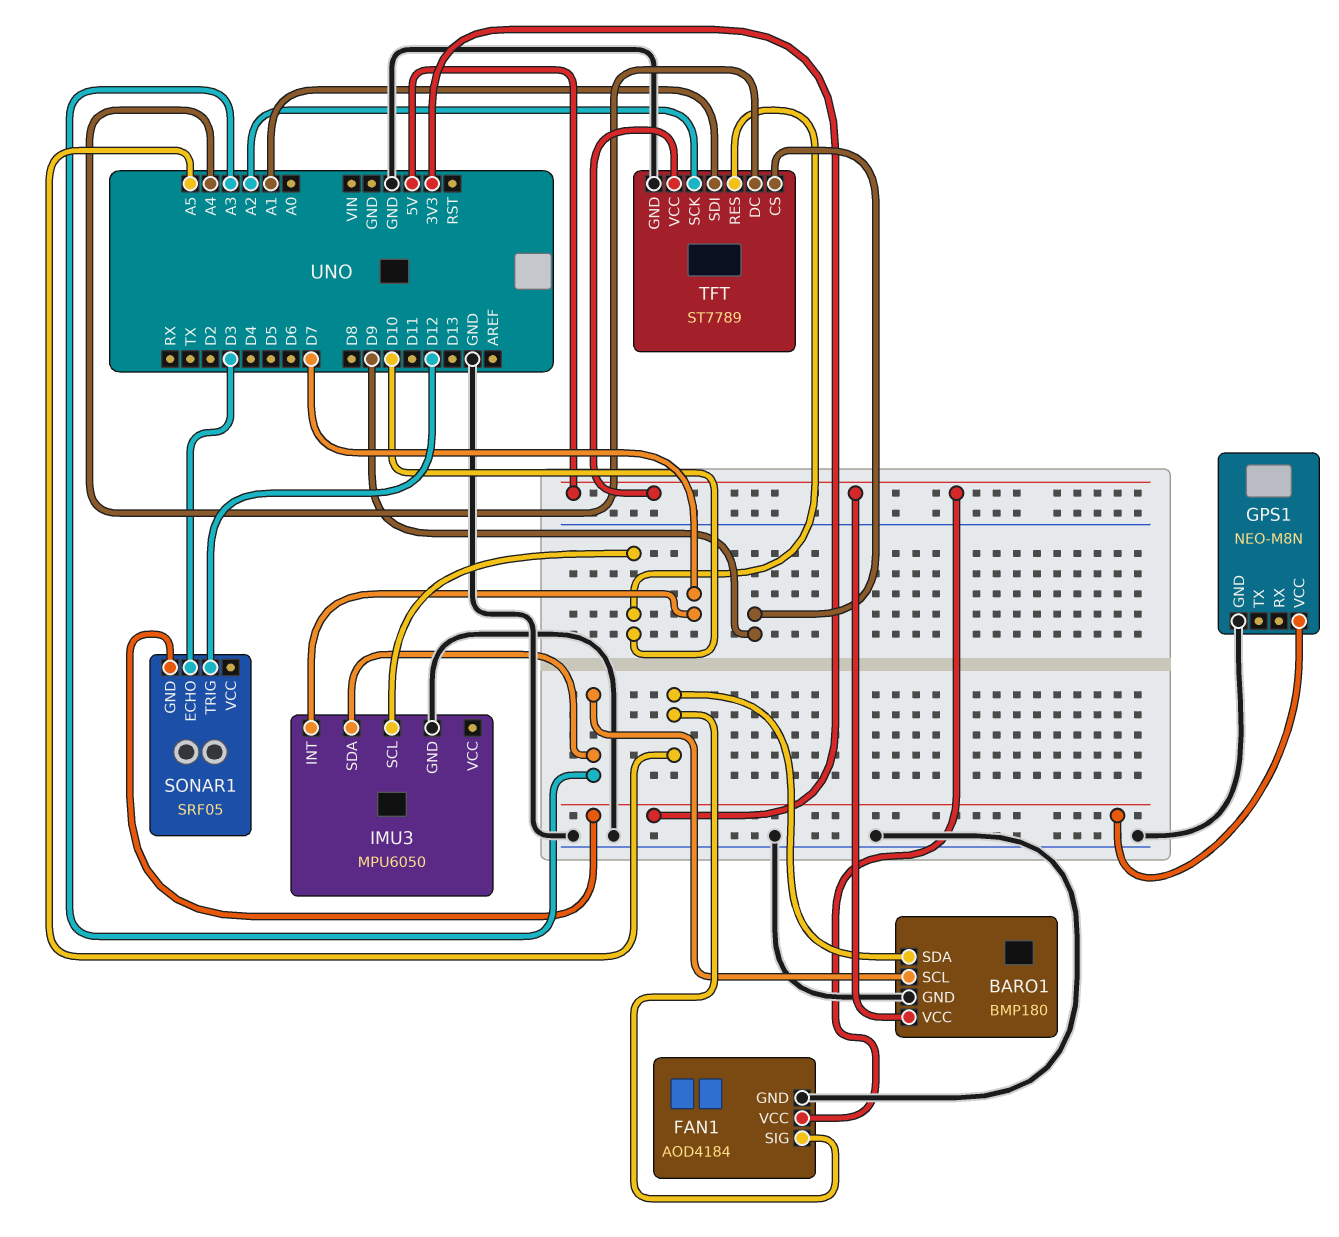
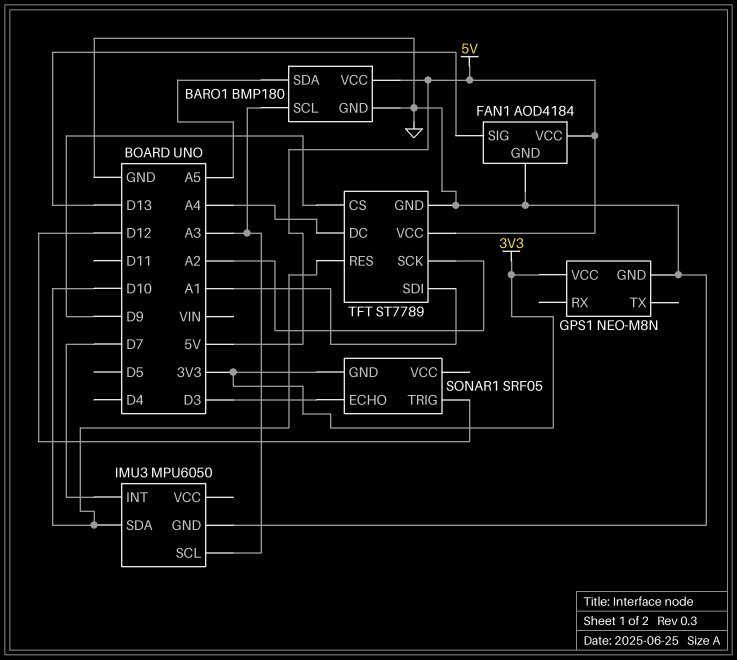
FAN1 pin SIG: A5 -> D13
IMU3 pin SCL: D10 -> A3
IMU3 pin SDA: A3 -> D10

